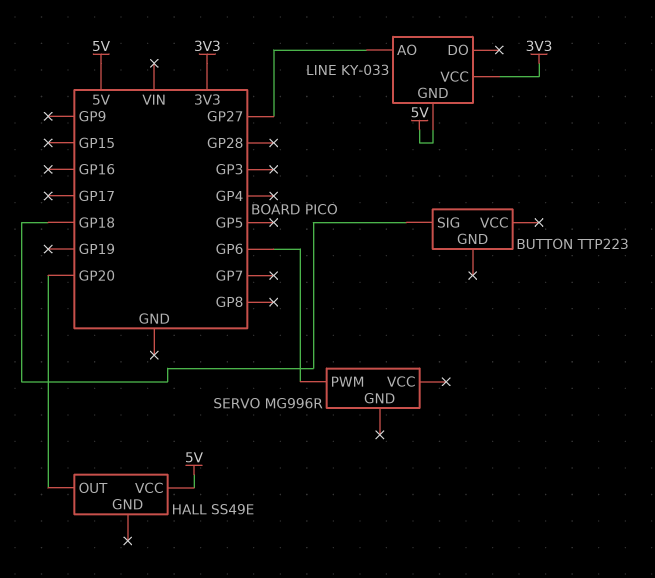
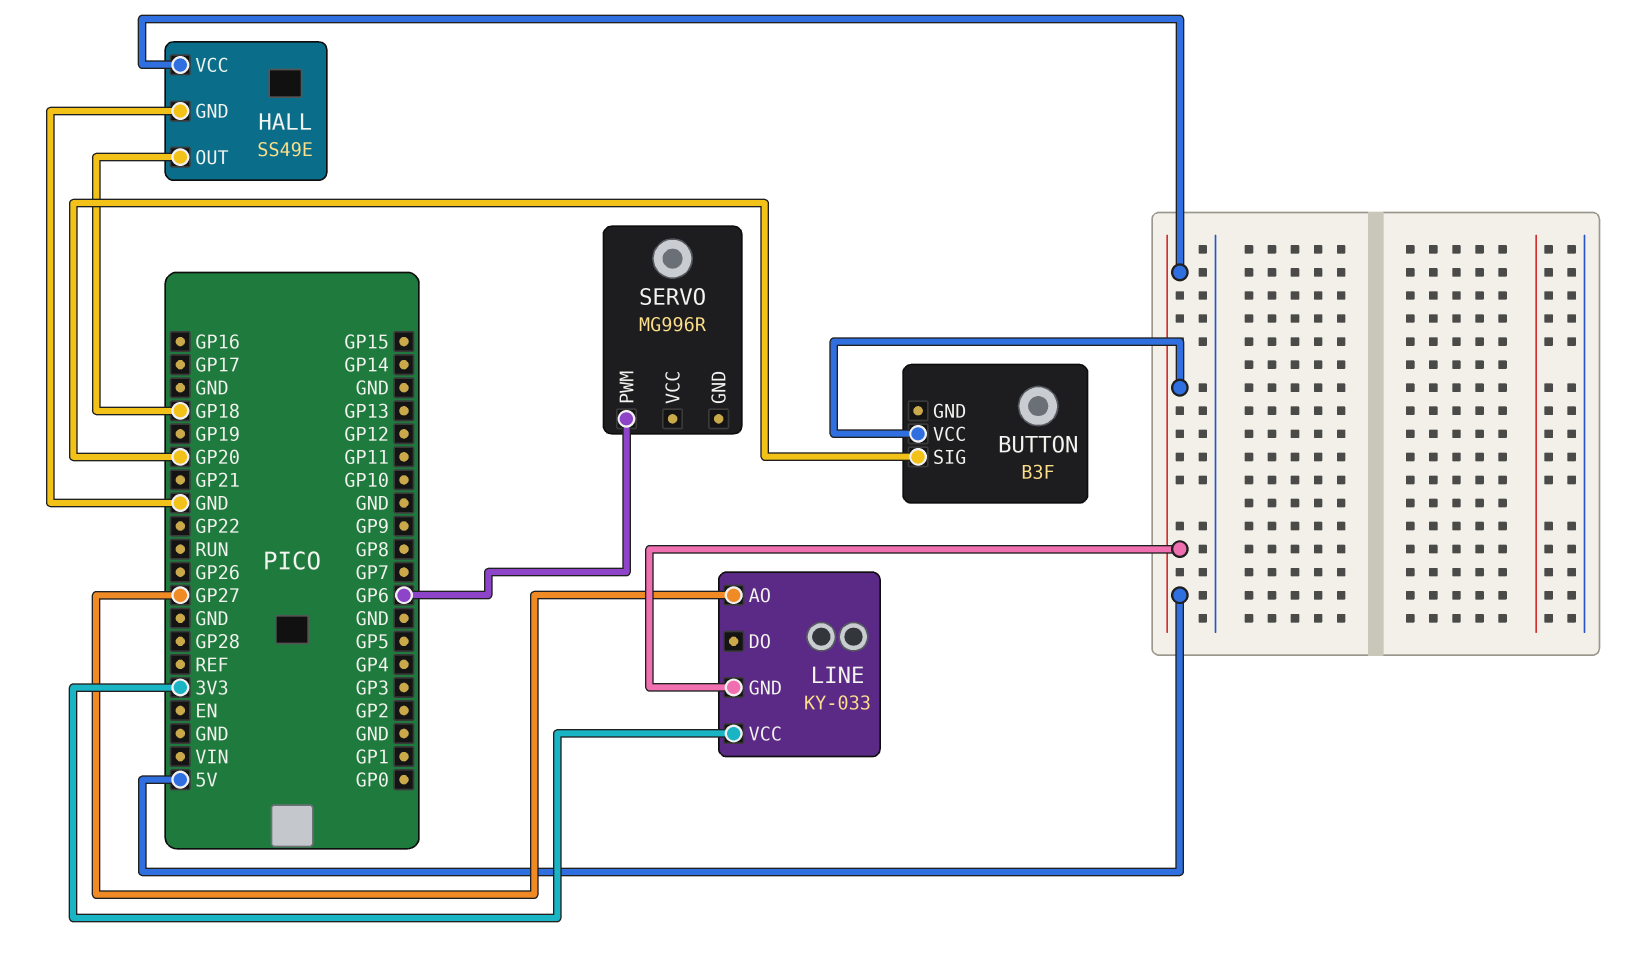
BUTTON: TTP223 -> B3F
BUTTON pin SIG: GP18 -> GP20
BUTTON pin VCC: none -> 5V
HALL pin GND: none -> GND
HALL pin OUT: GP20 -> GP18

